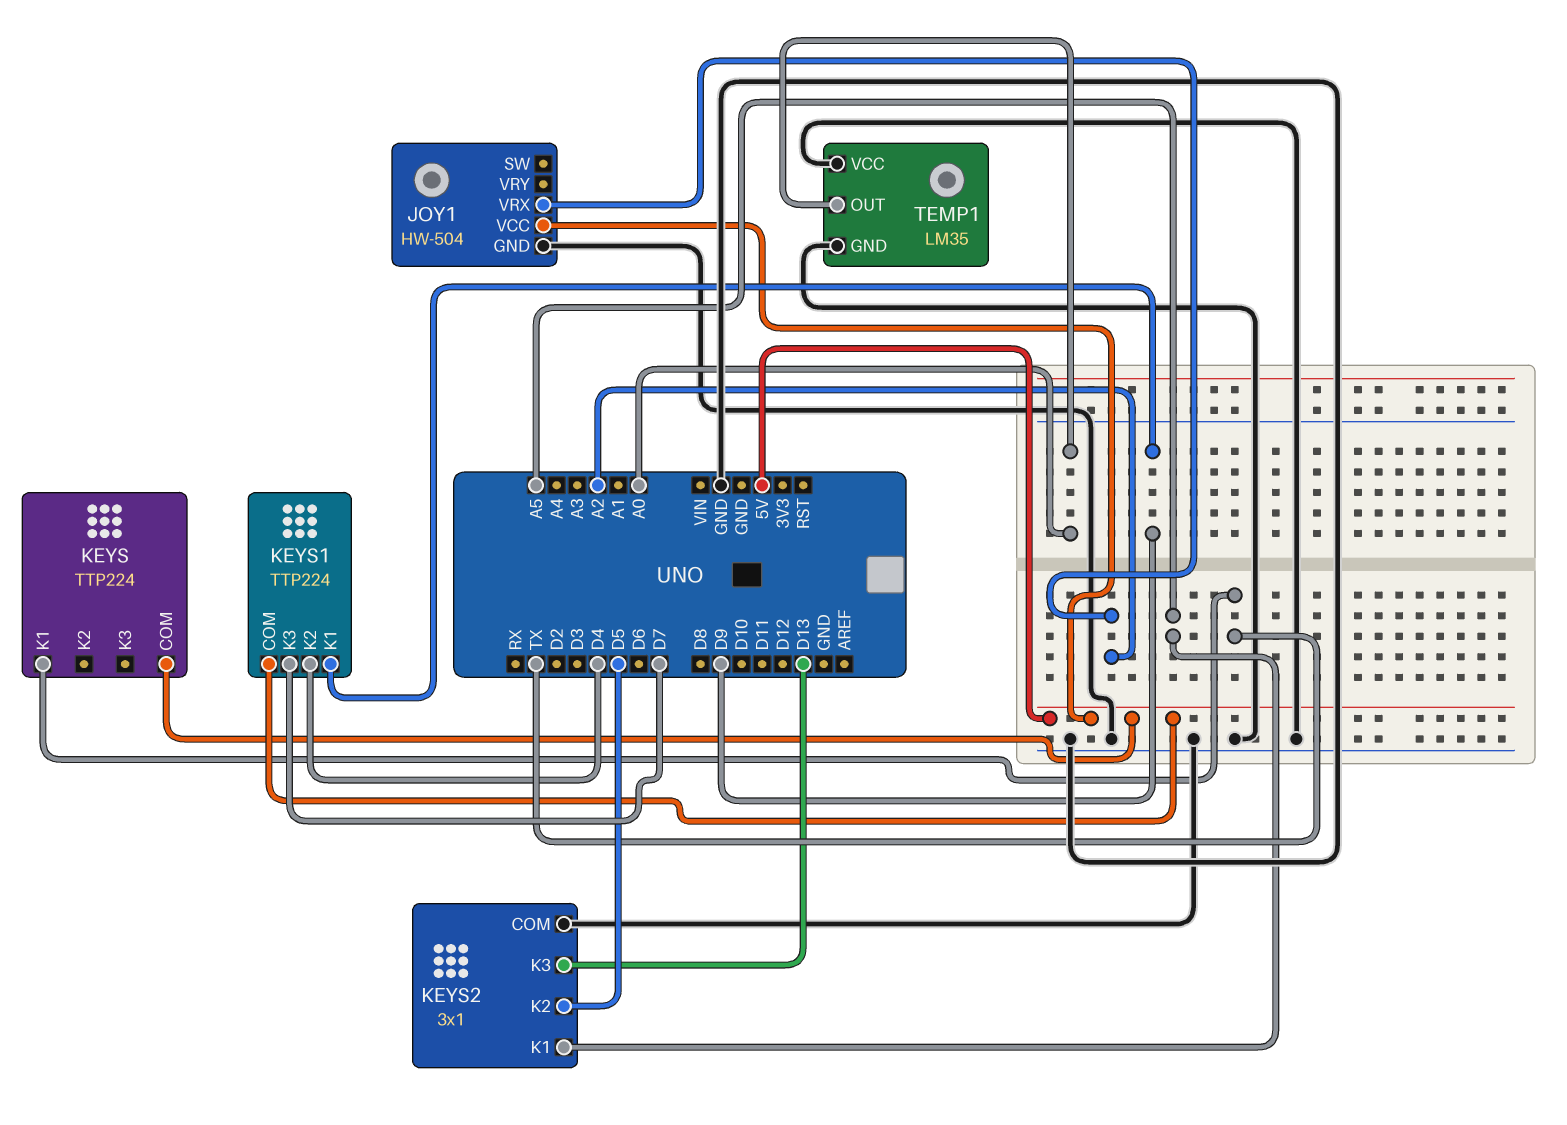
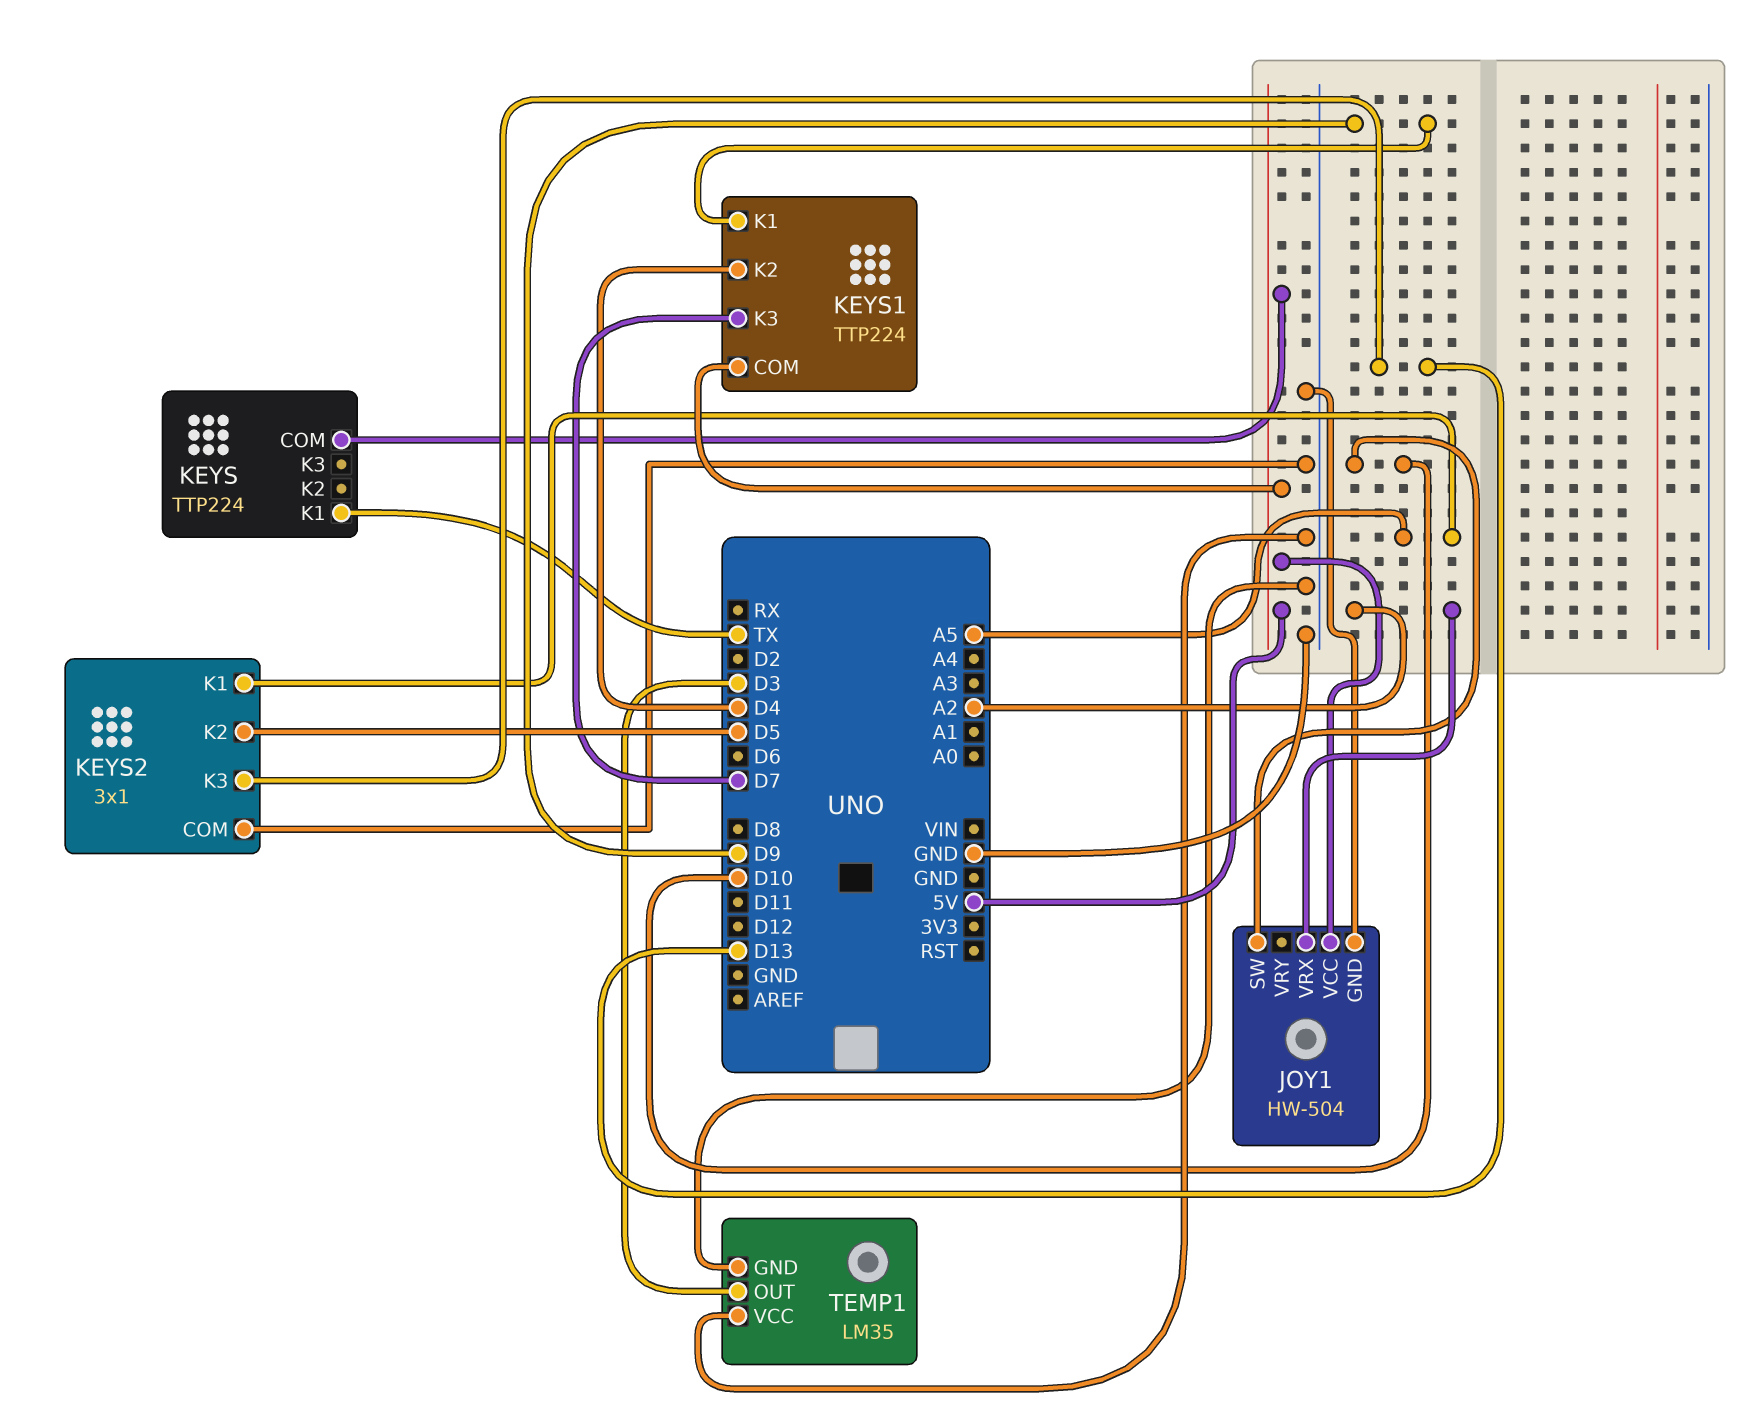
JOY1 pin SW: none -> D10
TEMP1 pin OUT: A0 -> D3

